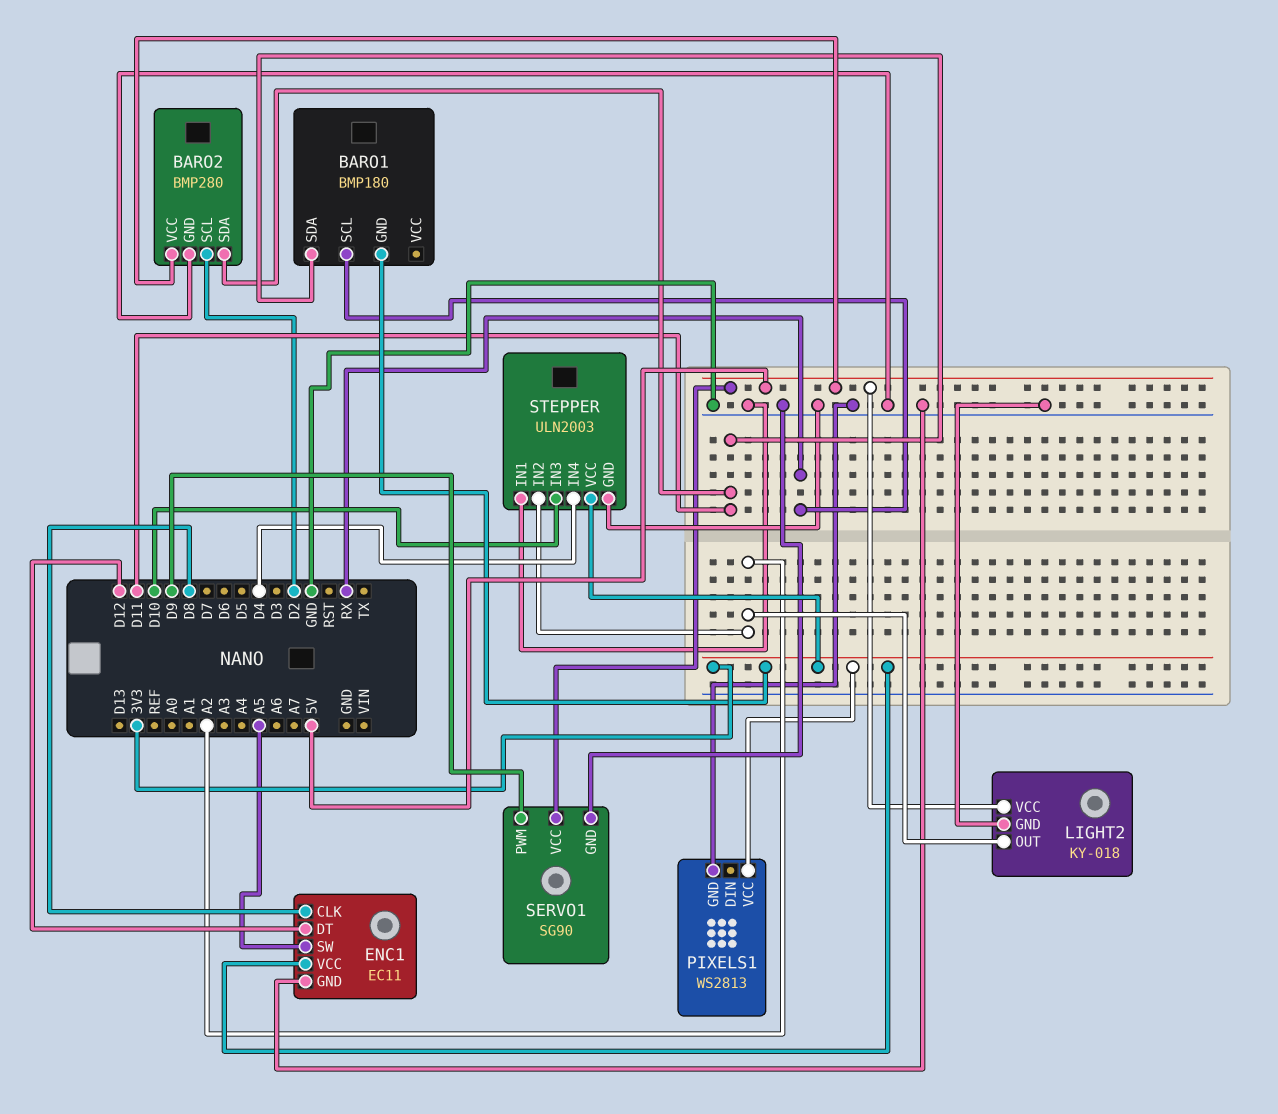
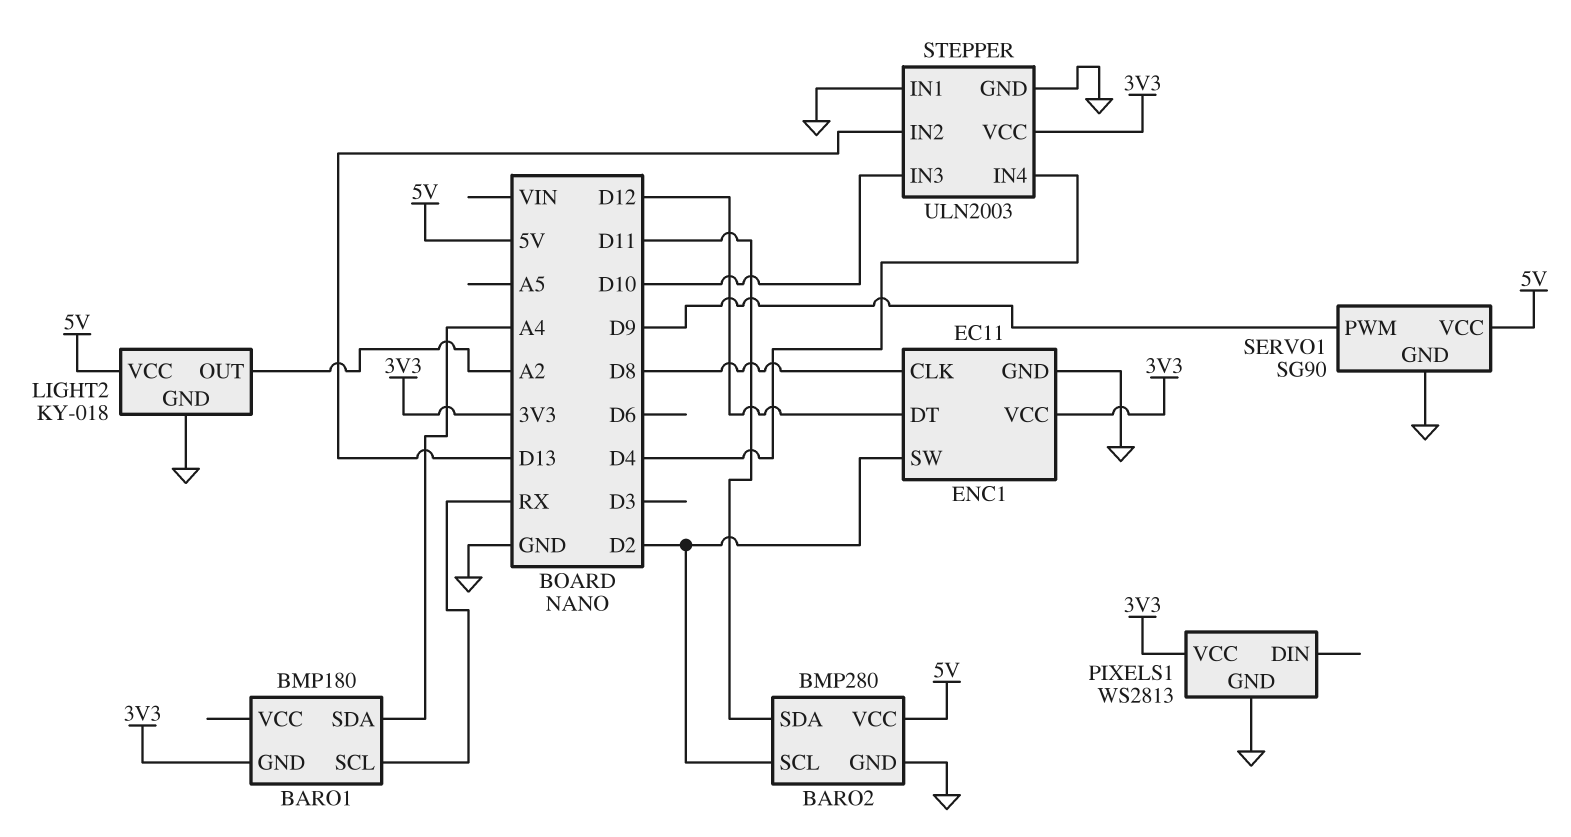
BARO1 pin SDA: D11 -> A4
ENC1 pin SW: A5 -> D2
STEPPER pin IN2: A2 -> D13

